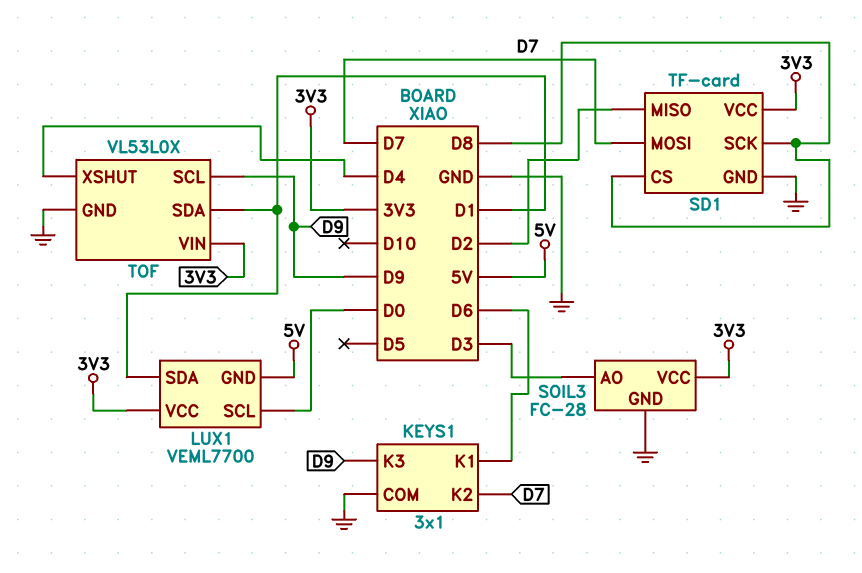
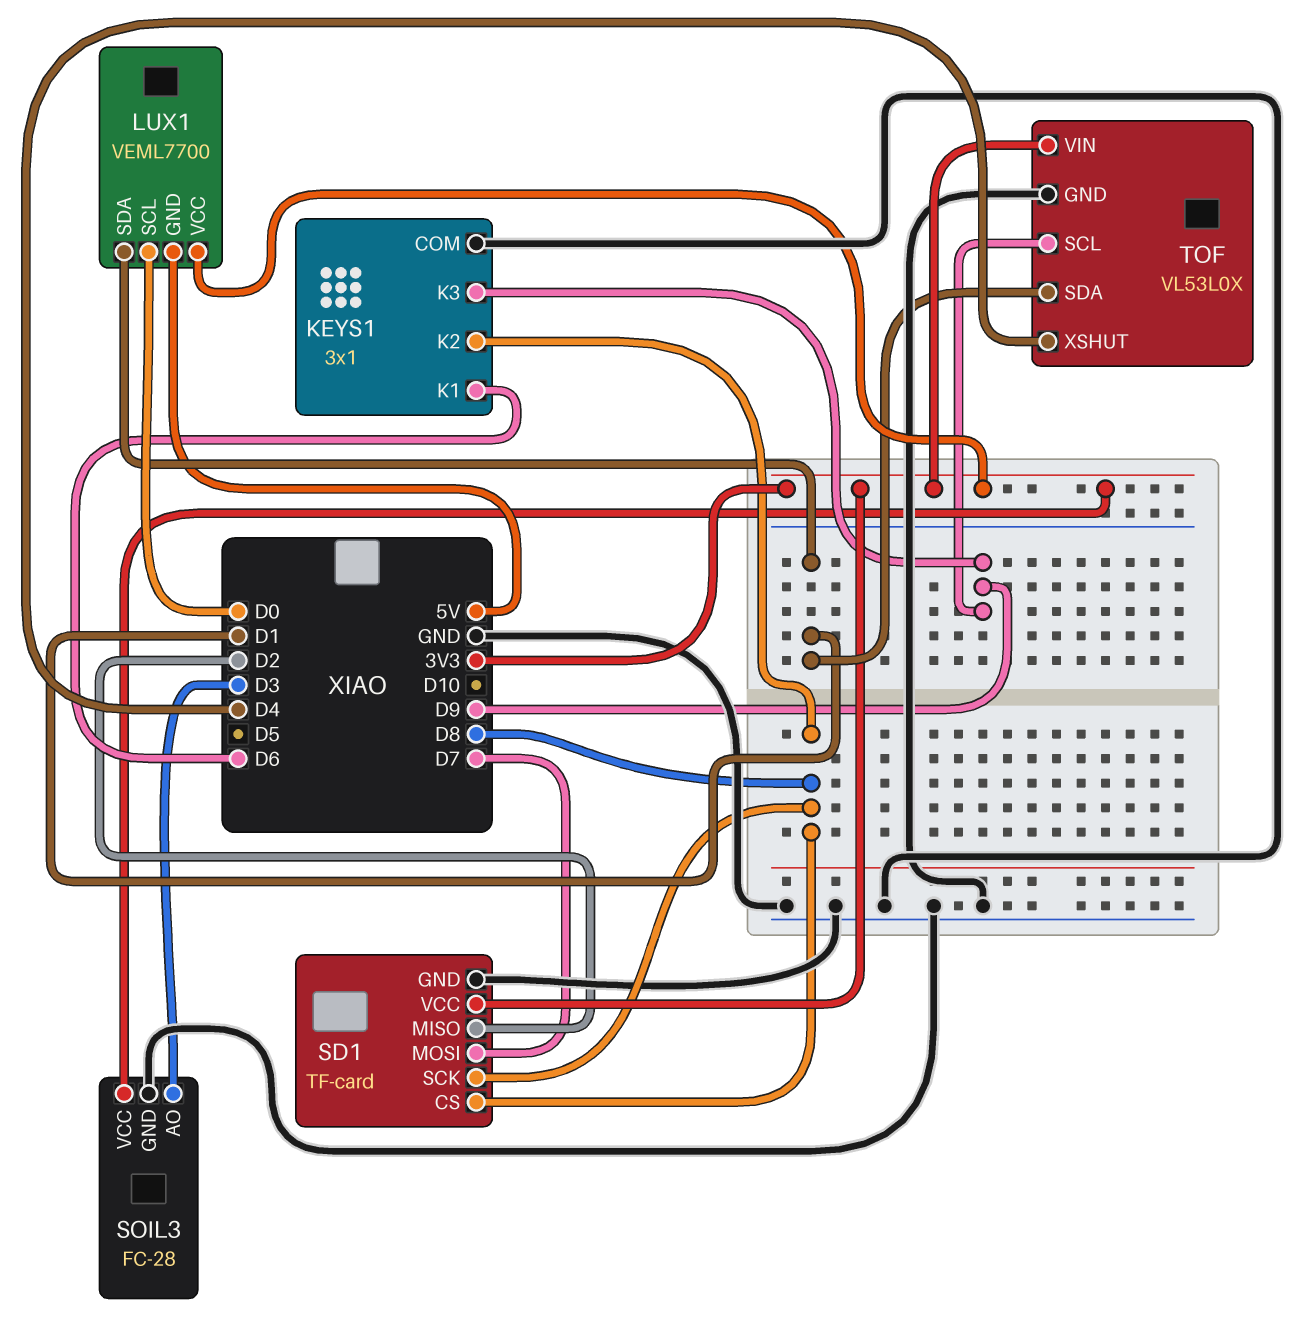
KEYS1 pin K2: D7 -> D8

